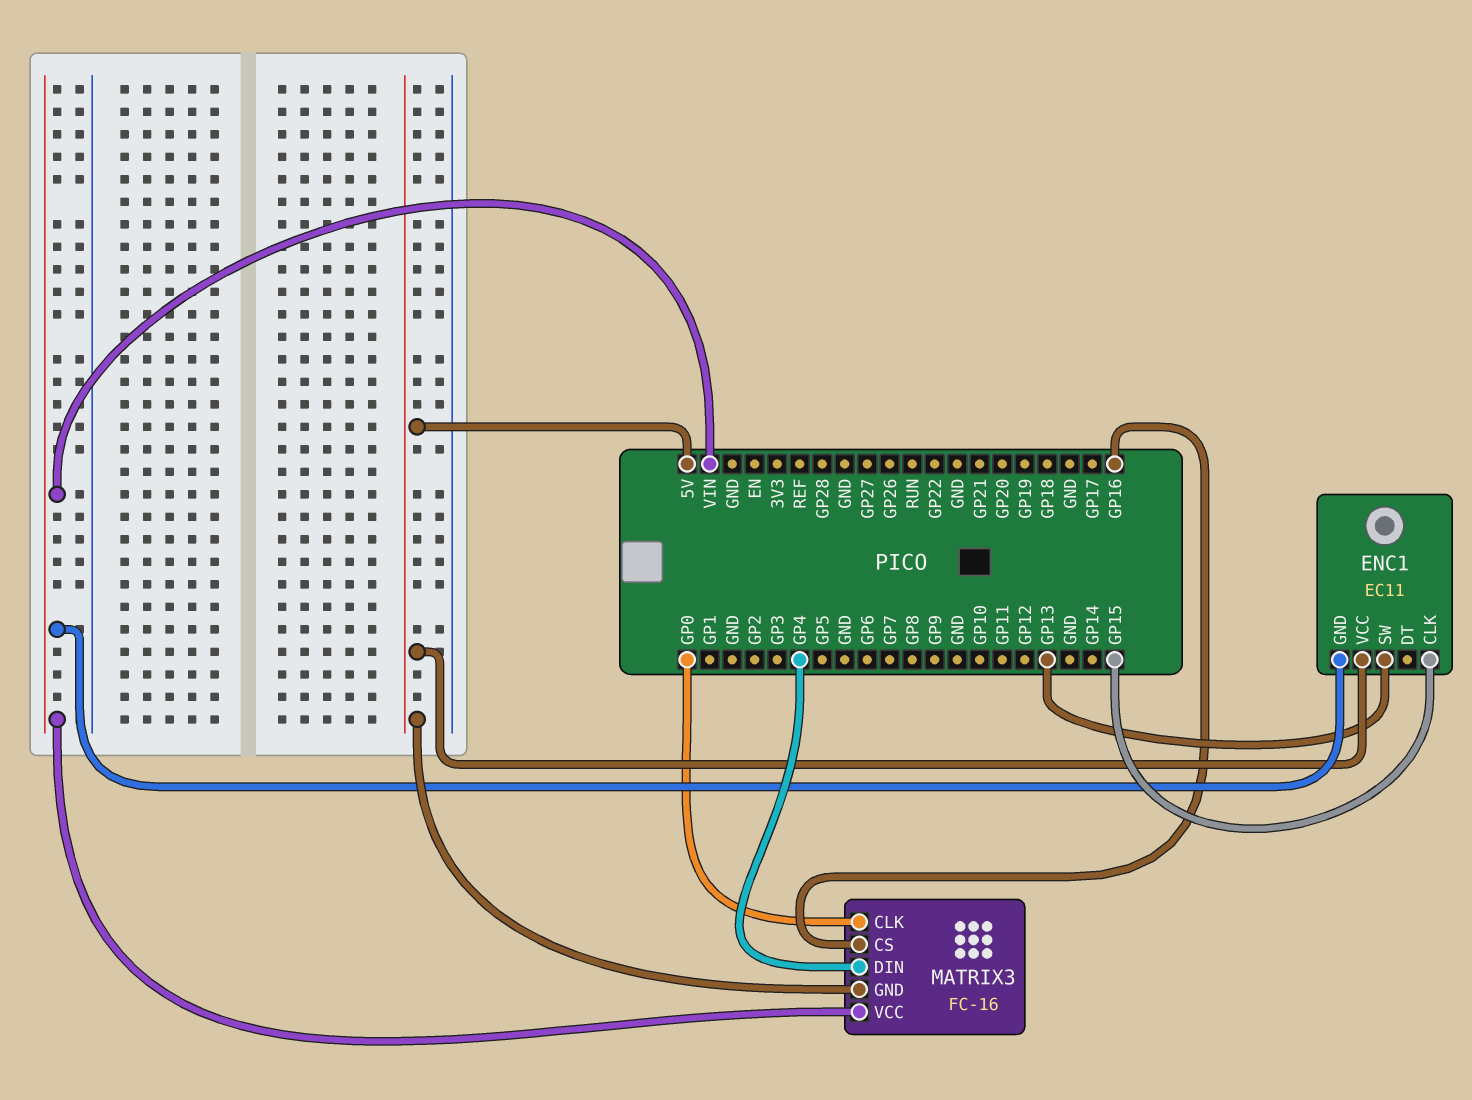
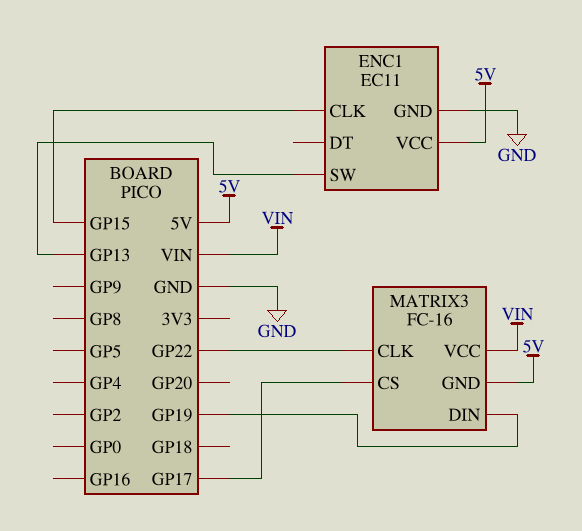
ENC1 pin GND: VIN -> GND
MATRIX3 pin CLK: GP0 -> GP22
MATRIX3 pin CS: GP16 -> GP17
MATRIX3 pin DIN: GP4 -> GP19

